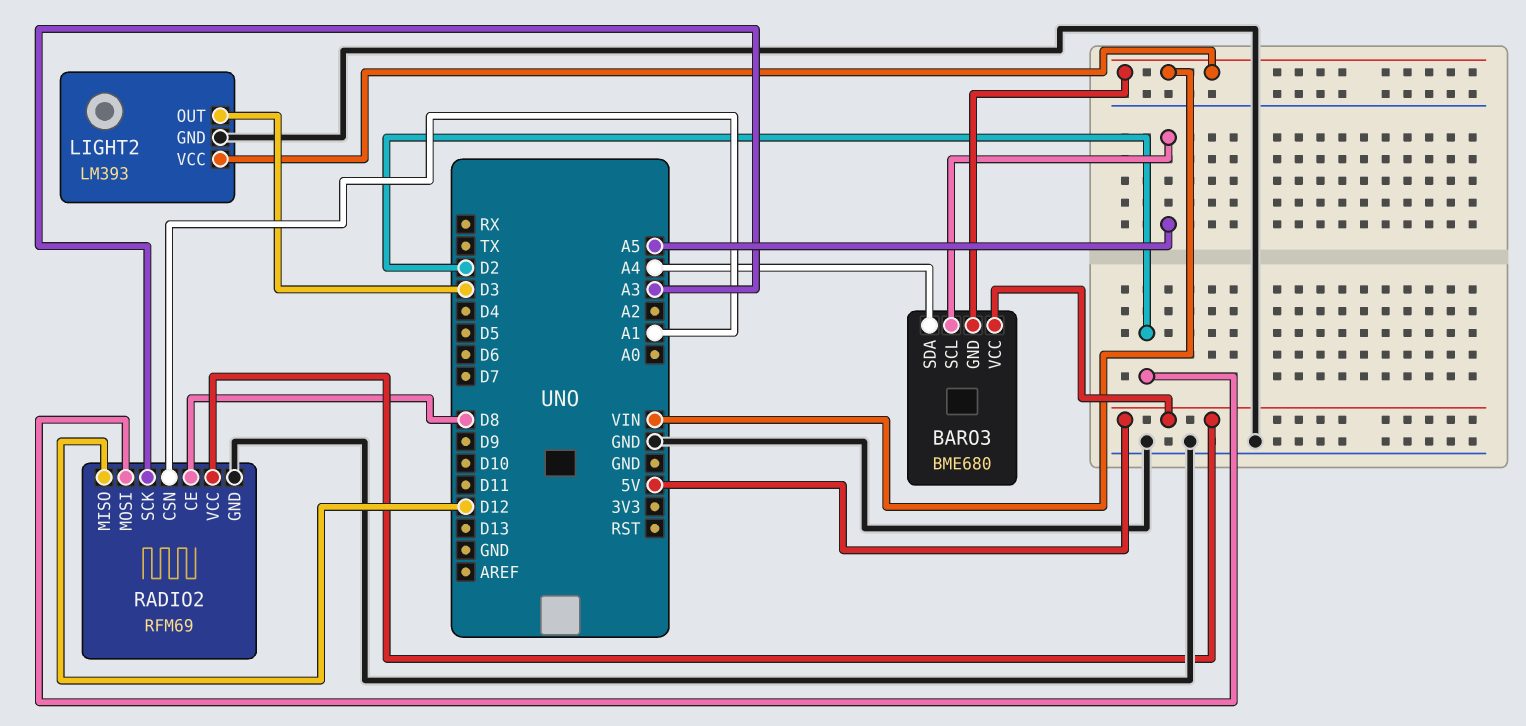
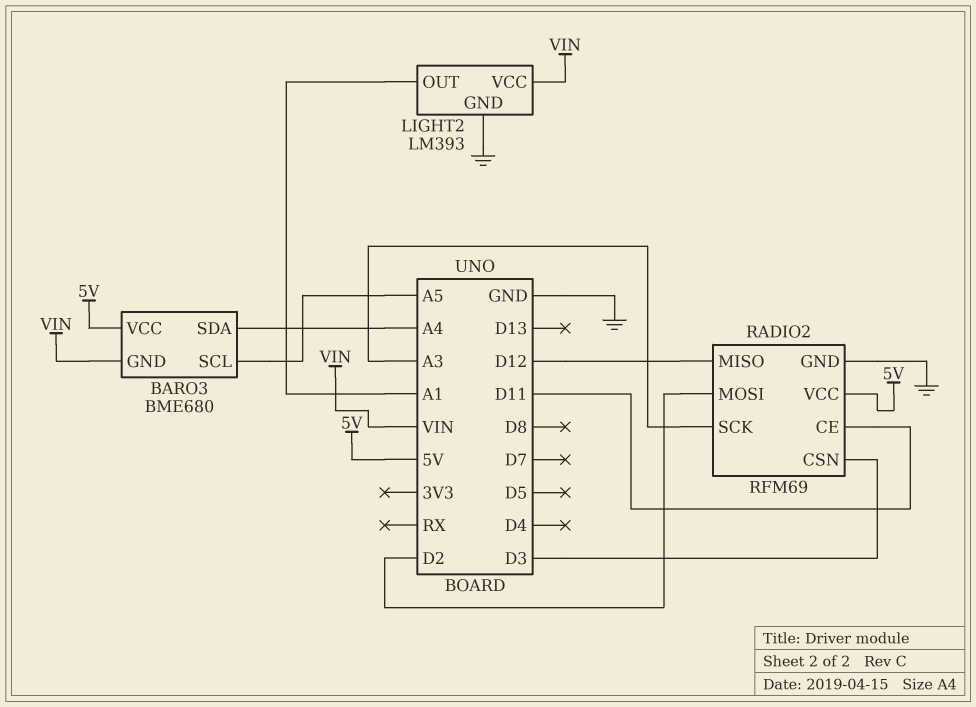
LIGHT2 pin OUT: D3 -> A1
RADIO2 pin CE: D8 -> D11
RADIO2 pin CSN: A1 -> D3

